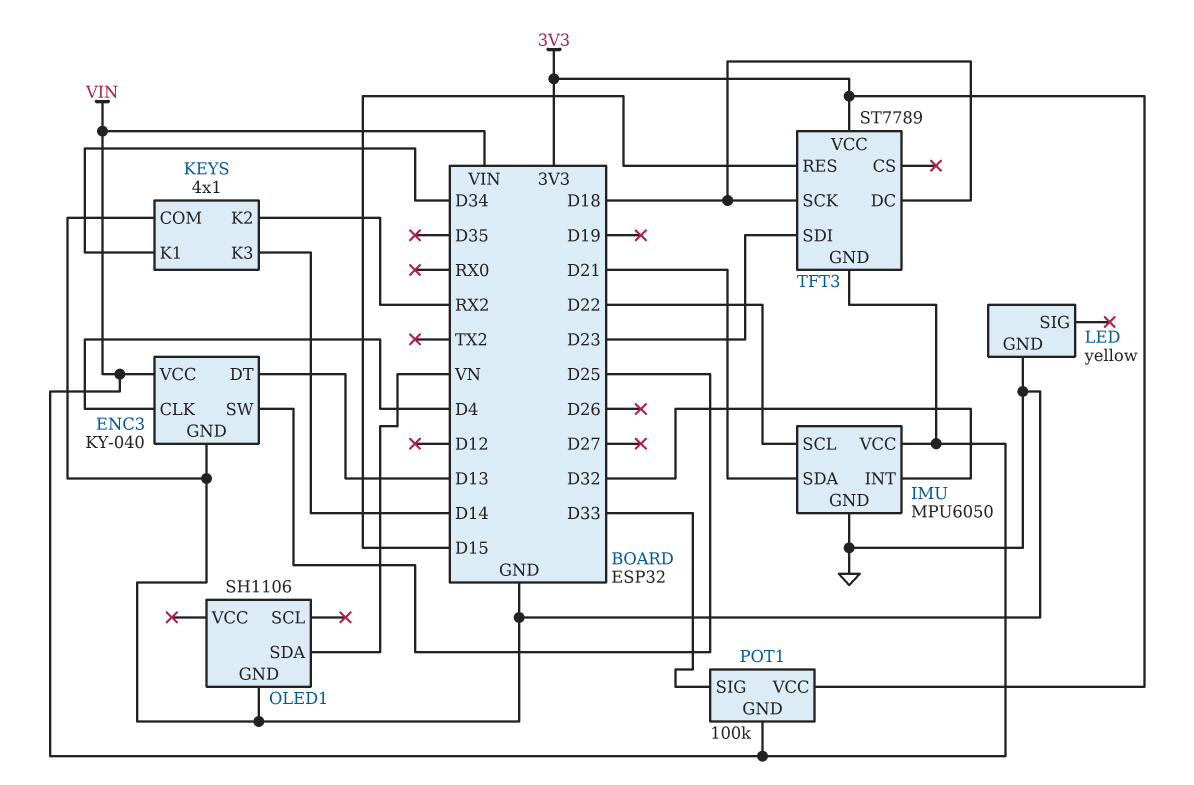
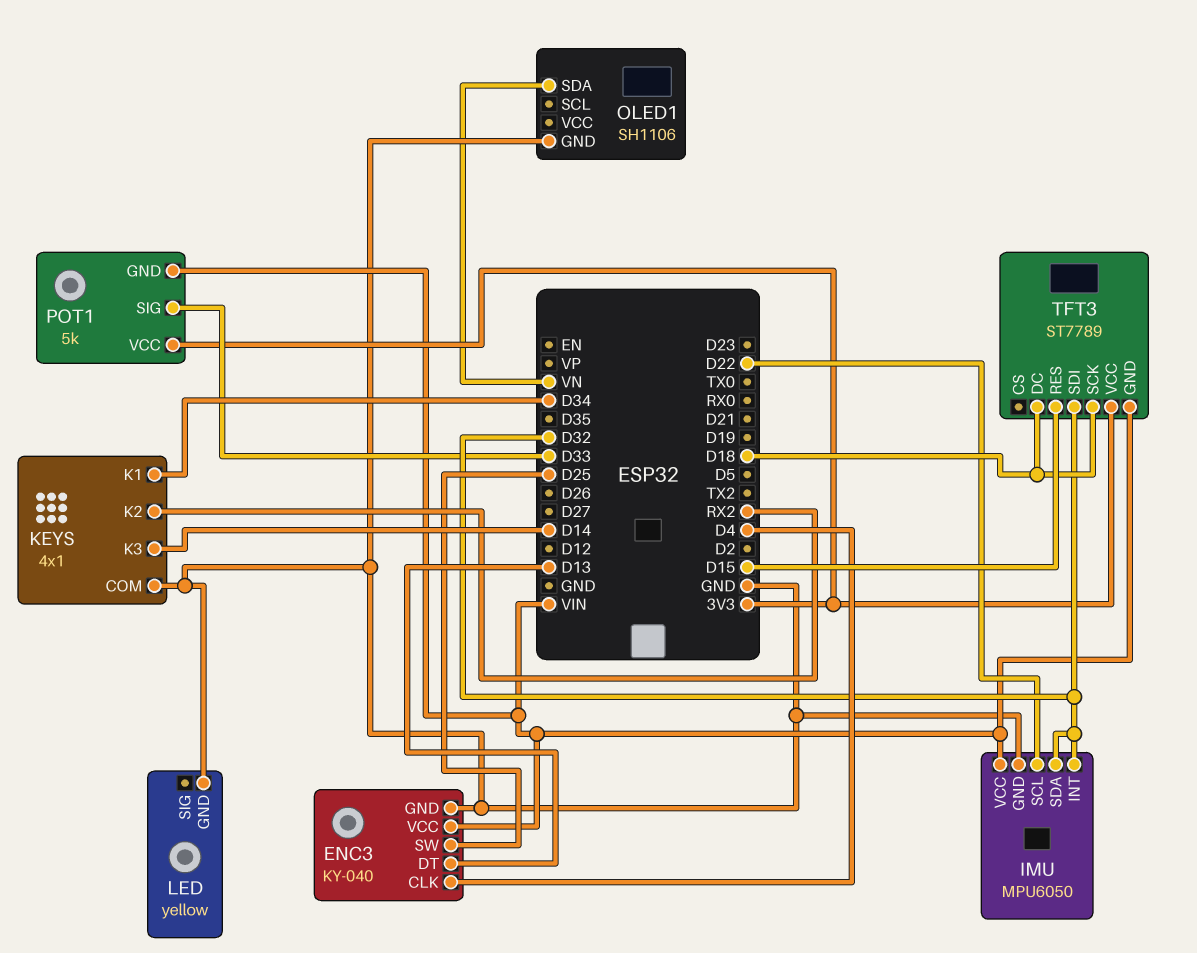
IMU pin SDA: D21 -> D32
POT1: 100k -> 5k
TFT3 pin SDI: D23 -> D32

